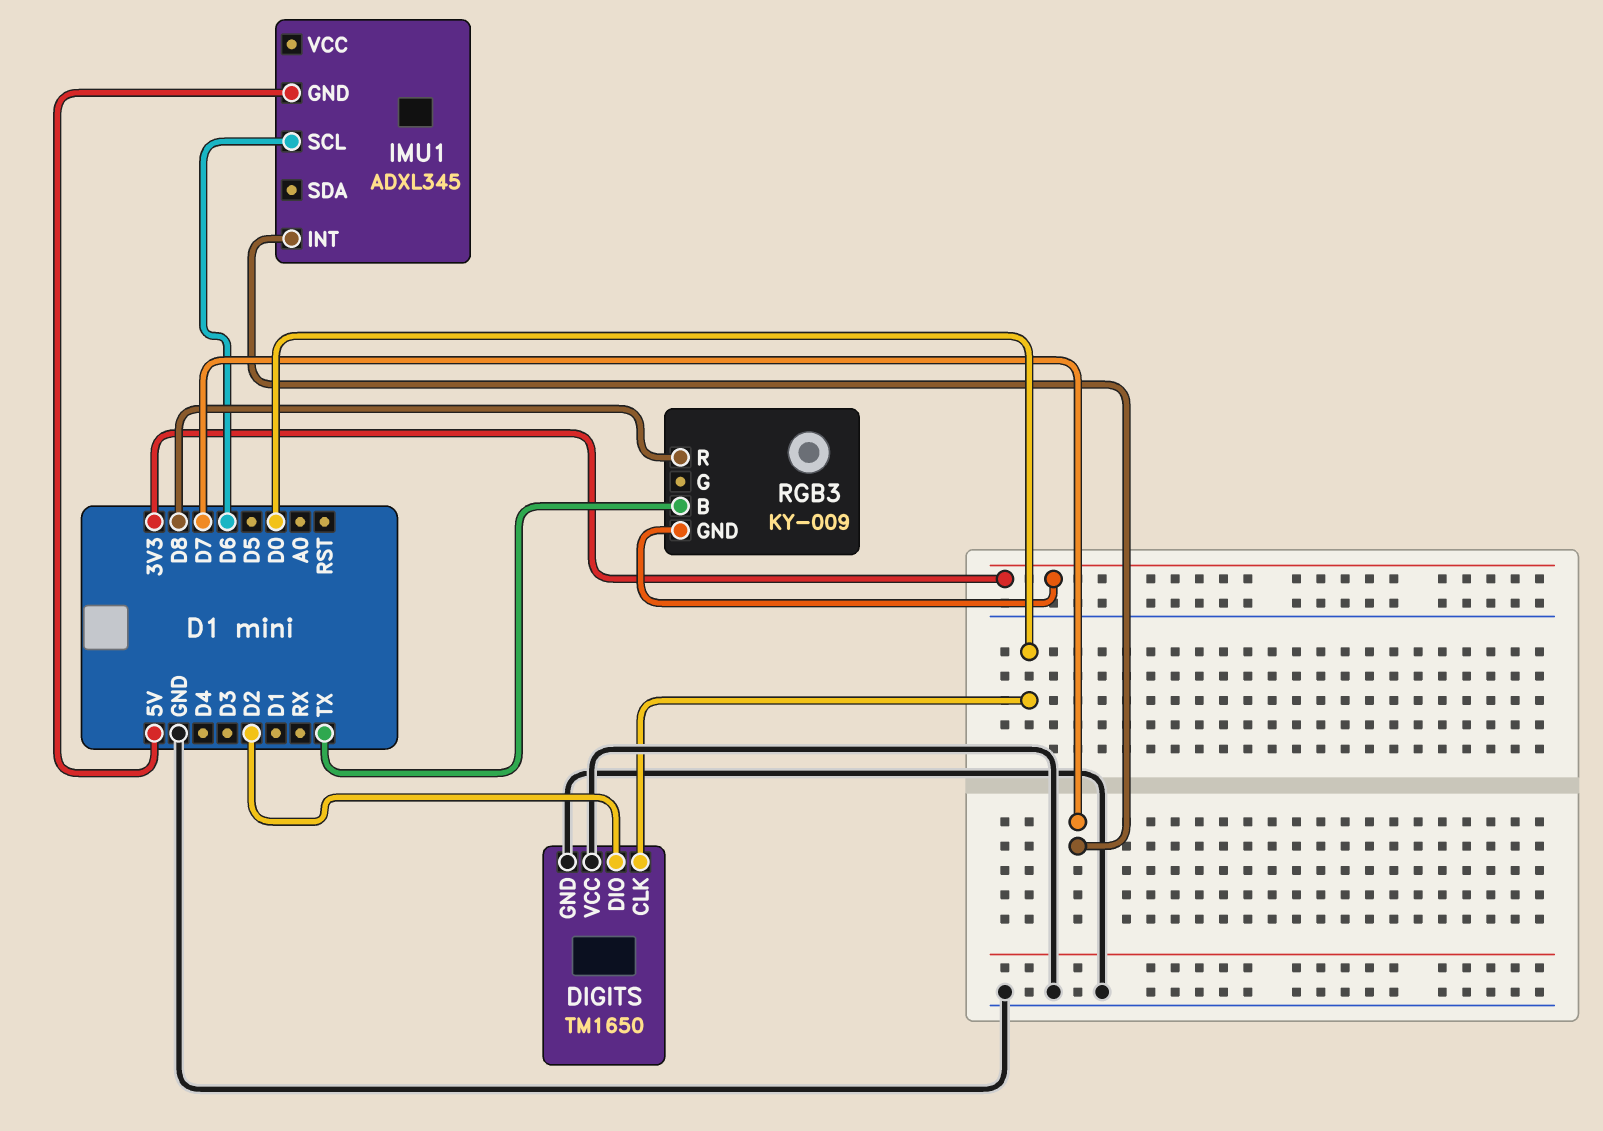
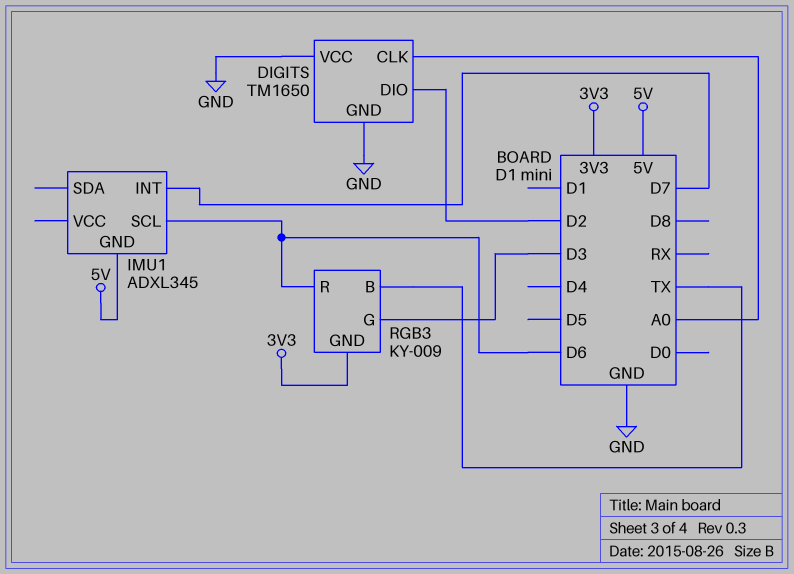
DIGITS pin CLK: D0 -> A0
RGB3 pin G: none -> D3
RGB3 pin R: D8 -> D6

